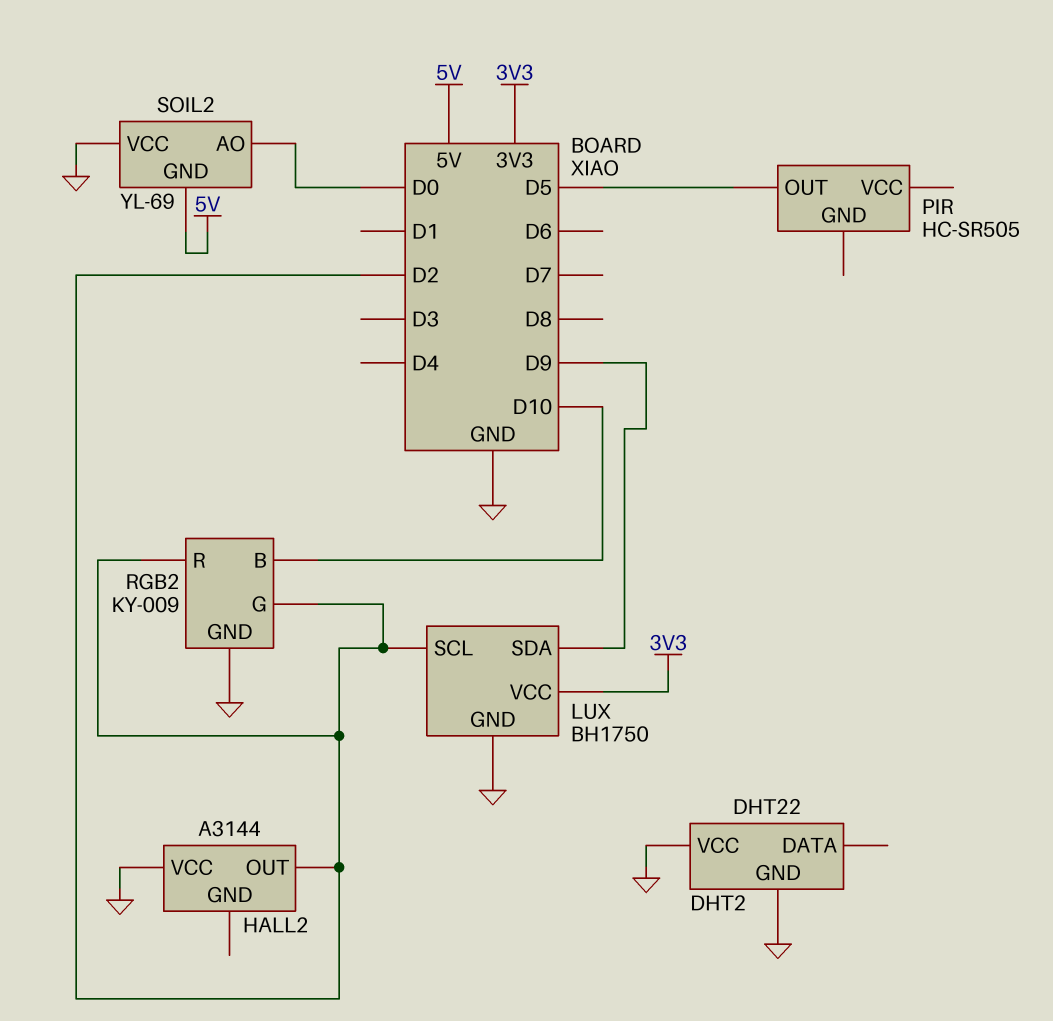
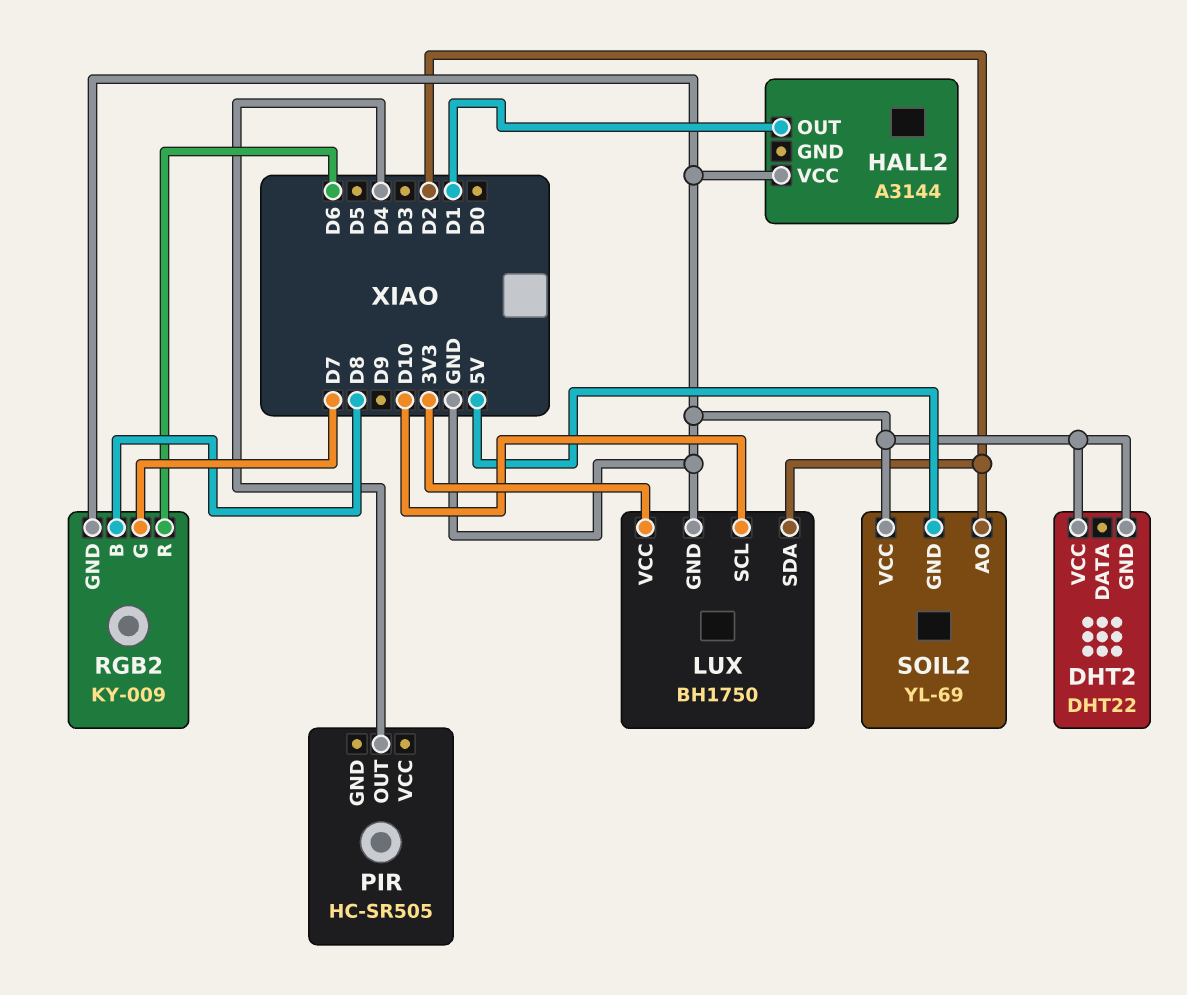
HALL2 pin OUT: D2 -> D1
LUX pin SCL: D2 -> D10
LUX pin SDA: D9 -> D2
PIR pin OUT: D5 -> D4
RGB2 pin B: D10 -> D8
RGB2 pin G: D2 -> D7
RGB2 pin R: D2 -> D6
SOIL2 pin AO: D0 -> D2

